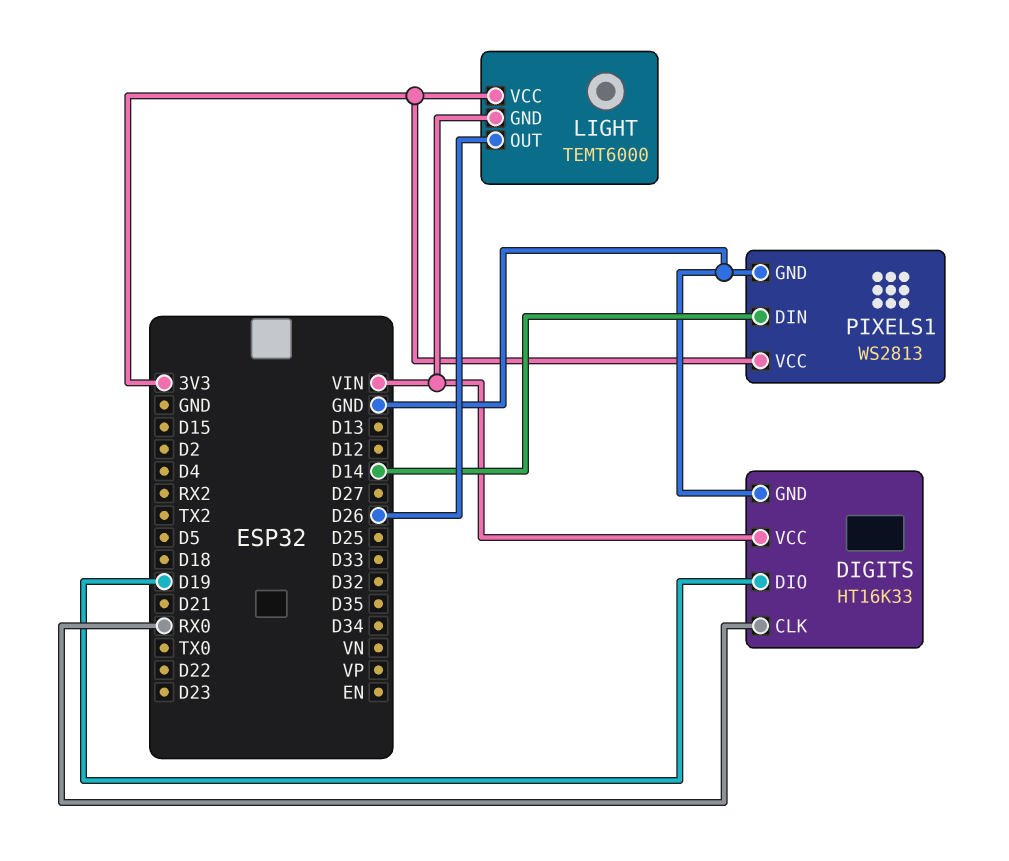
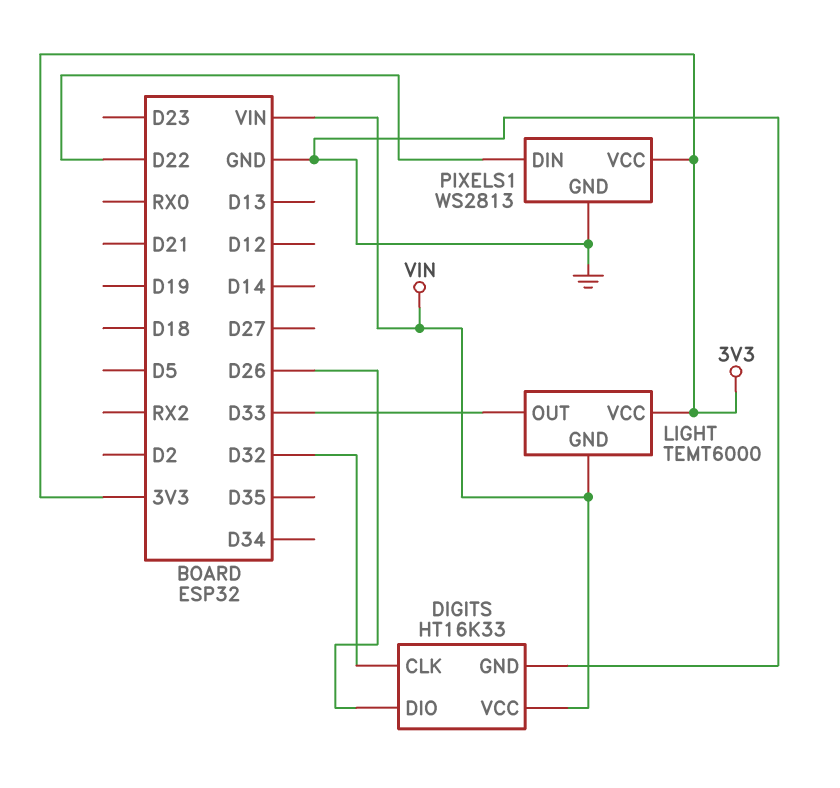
DIGITS pin CLK: RX0 -> D32
DIGITS pin DIO: D19 -> D26
LIGHT pin OUT: D26 -> D33
PIXELS1 pin DIN: D14 -> D22

